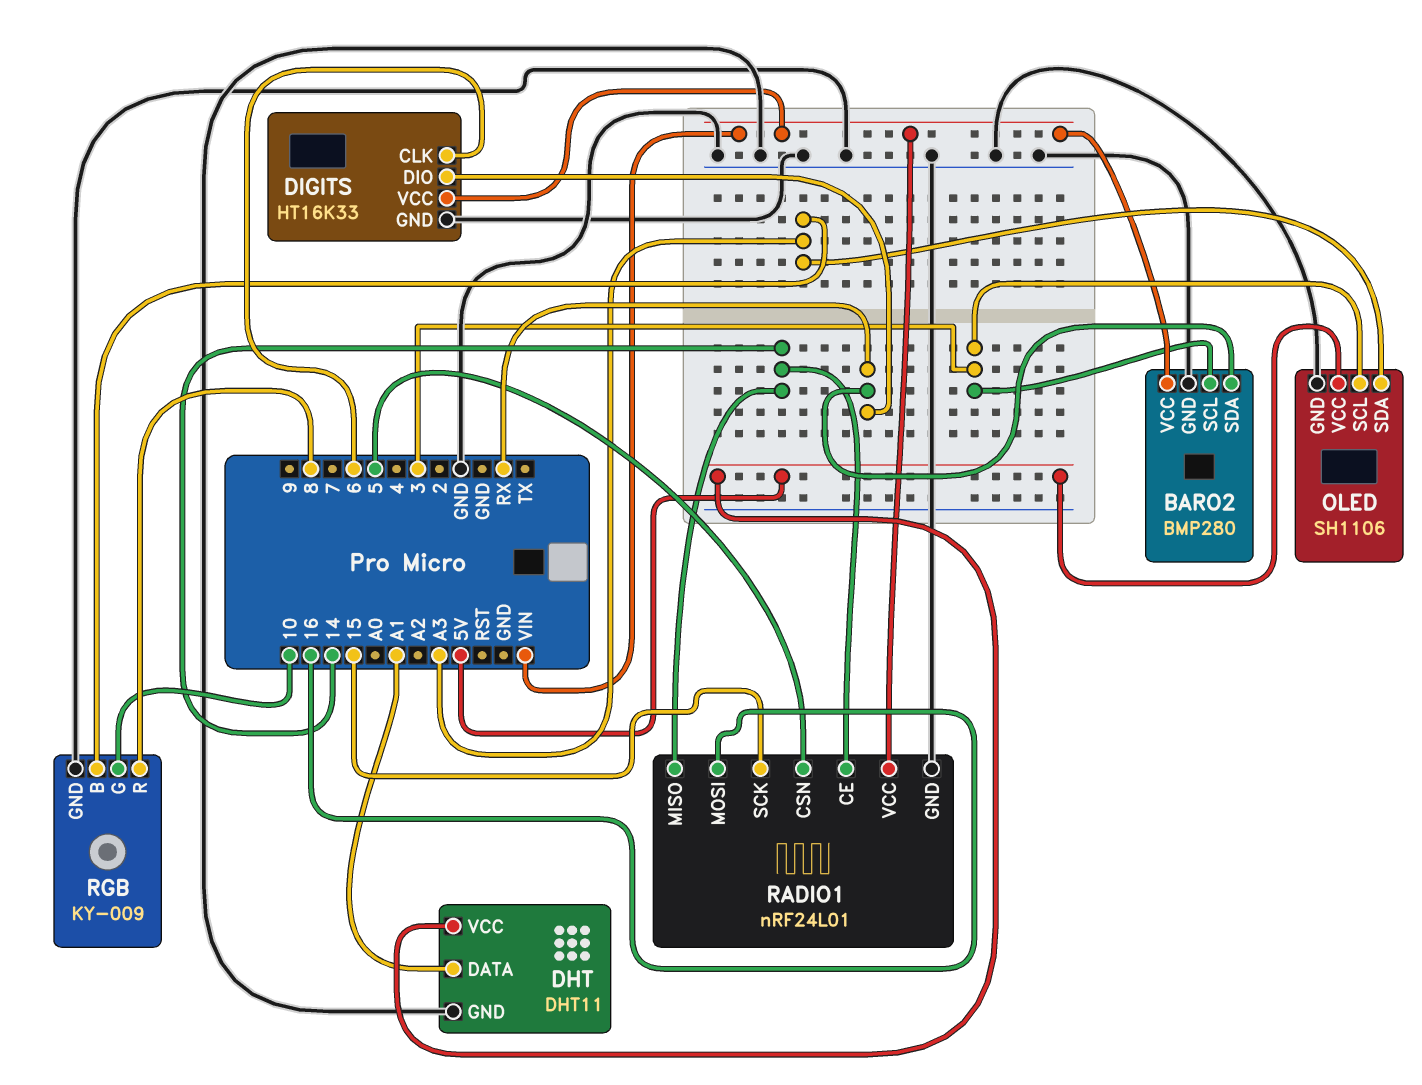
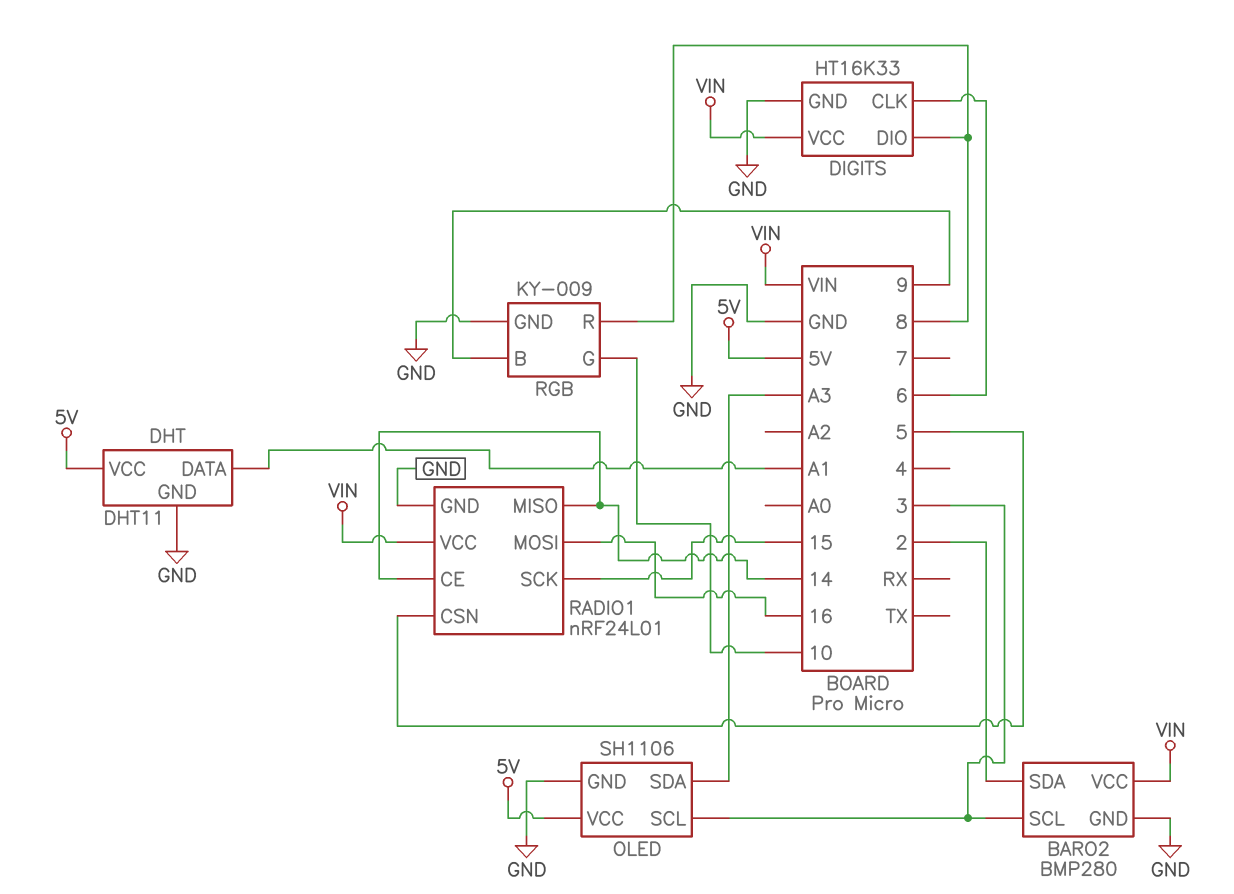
BARO2 pin SDA: RX -> 2
DIGITS pin DIO: RX -> 8
RGB pin B: A3 -> 9

